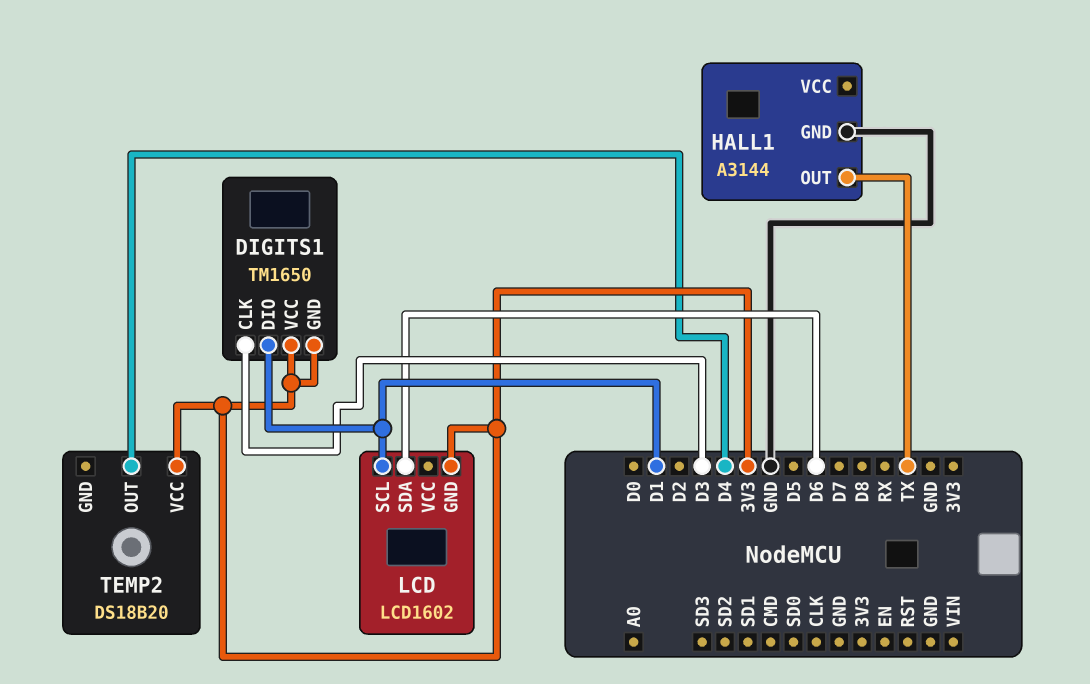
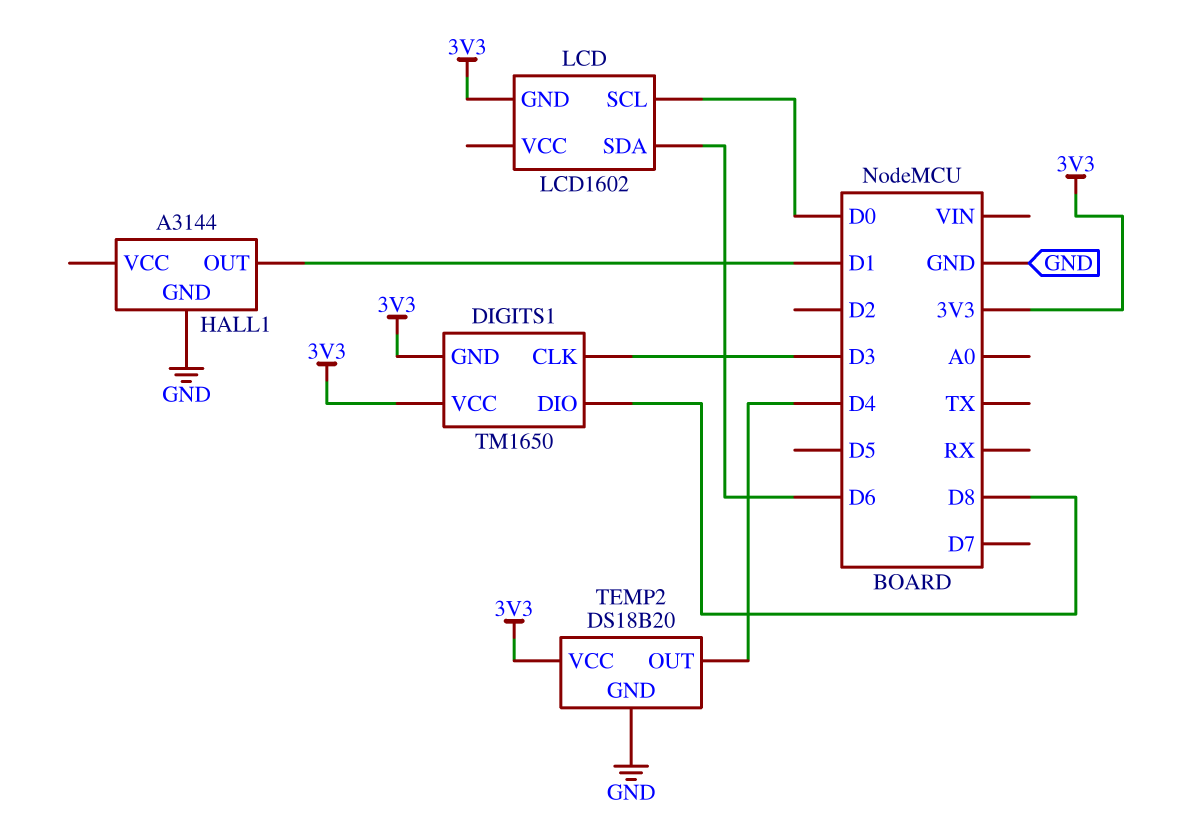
DIGITS1 pin DIO: D1 -> D8
HALL1 pin OUT: TX -> D1
LCD pin SCL: D1 -> D0
TEMP2 pin GND: none -> GND

